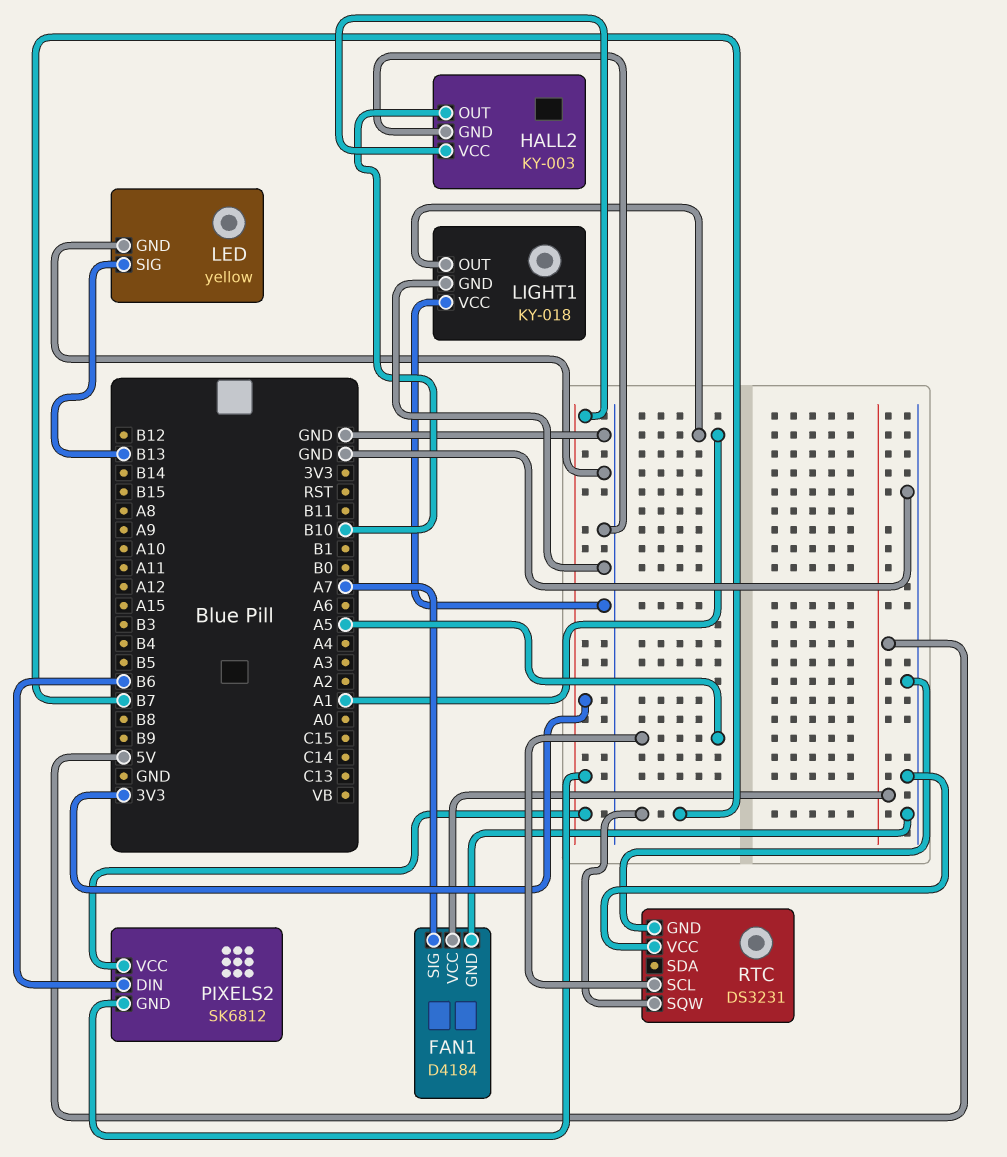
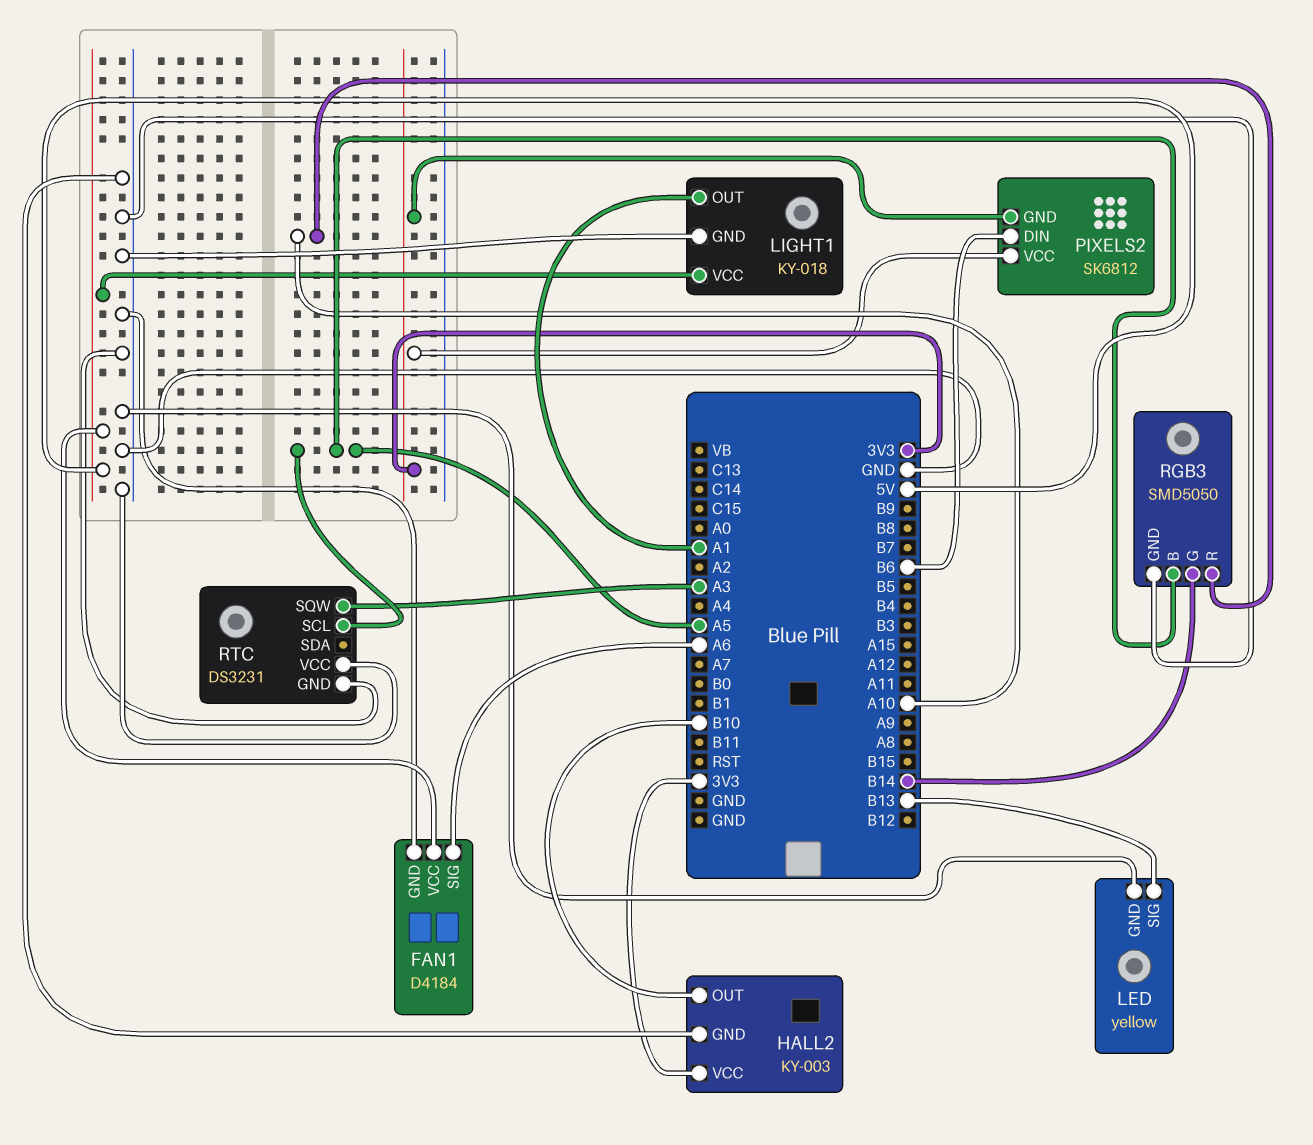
FAN1 pin SIG: A7 -> A6
LIGHT1 pin VCC: GND -> 5V
RGB3: none -> SMD5050
RGB3 pin B: none -> A5
RGB3 pin G: none -> B14
RGB3 pin GND: none -> GND
RGB3 pin R: none -> A10
RTC pin SQW: B7 -> A3

